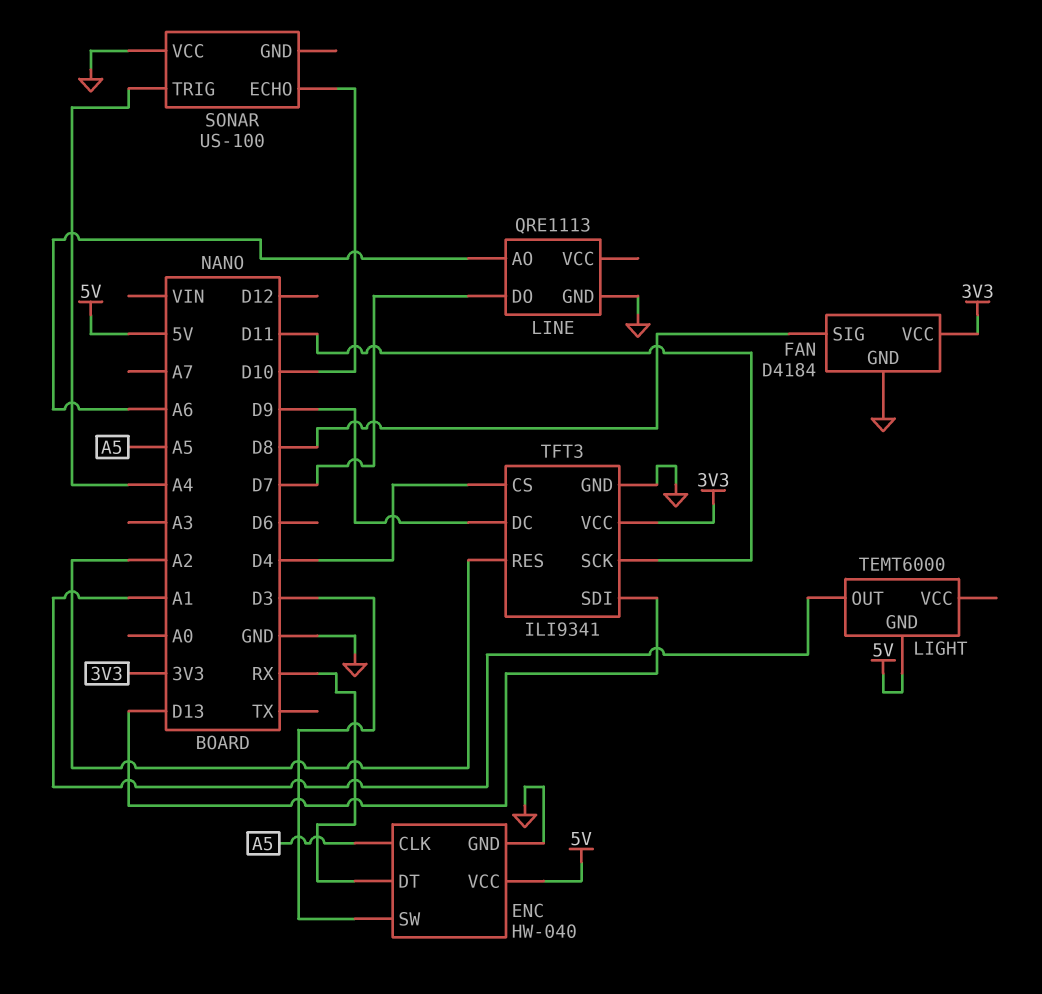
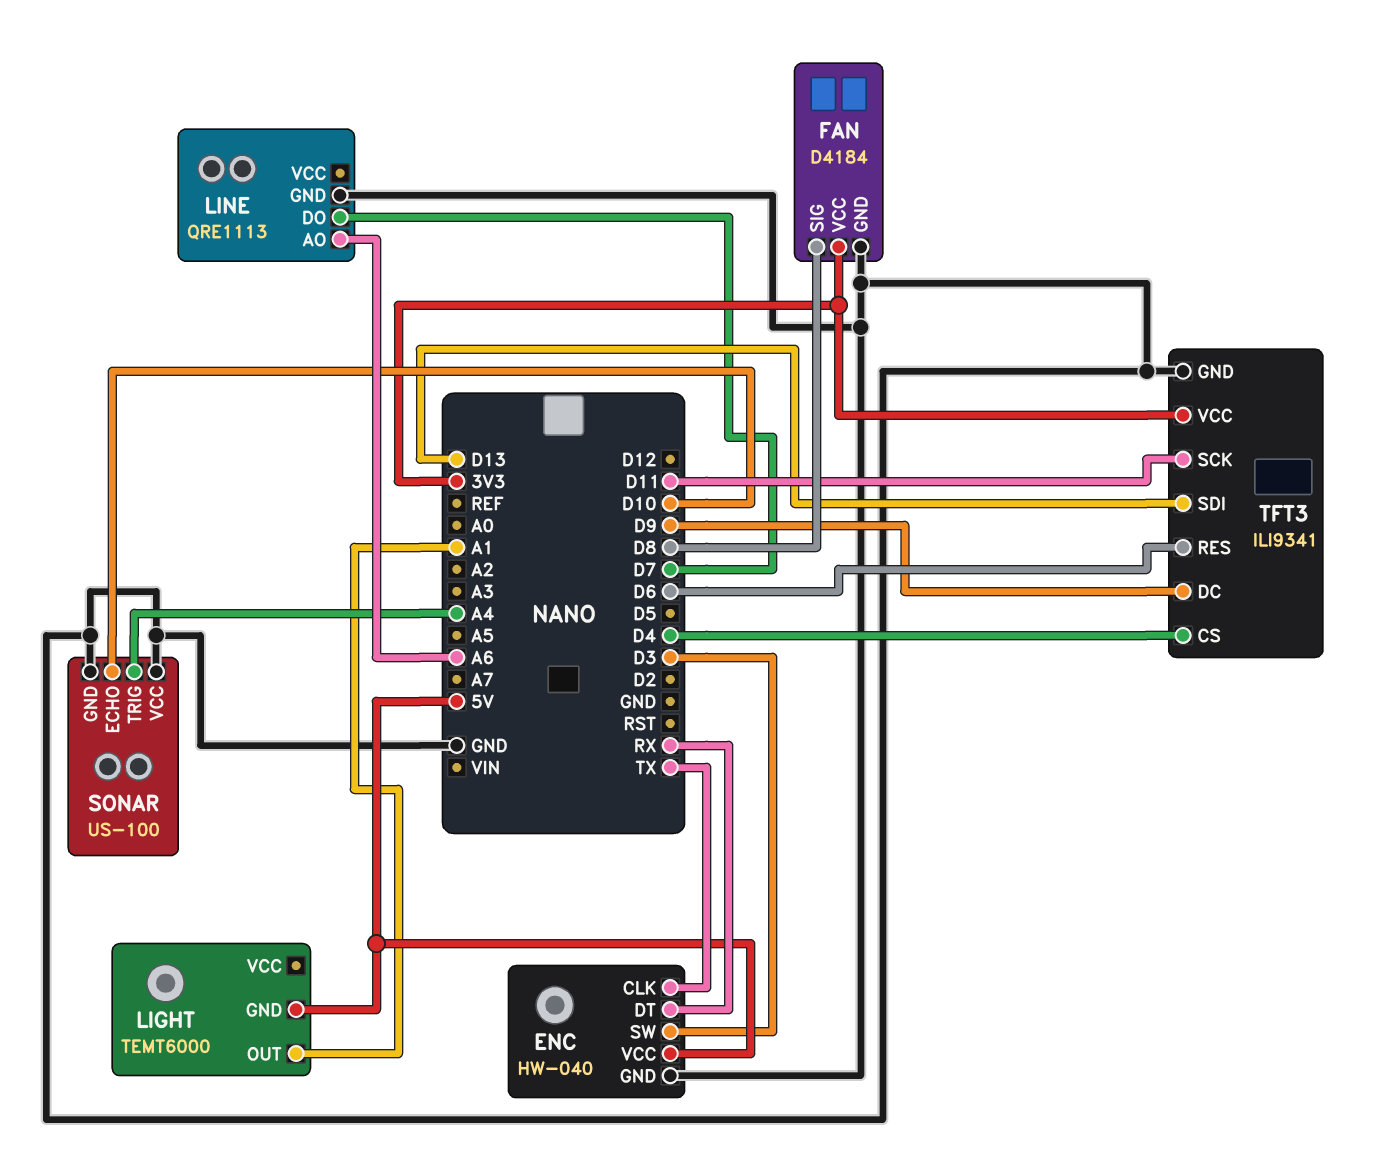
ENC pin CLK: A5 -> TX
SONAR pin GND: none -> GND
TFT3 pin RES: A2 -> D6

